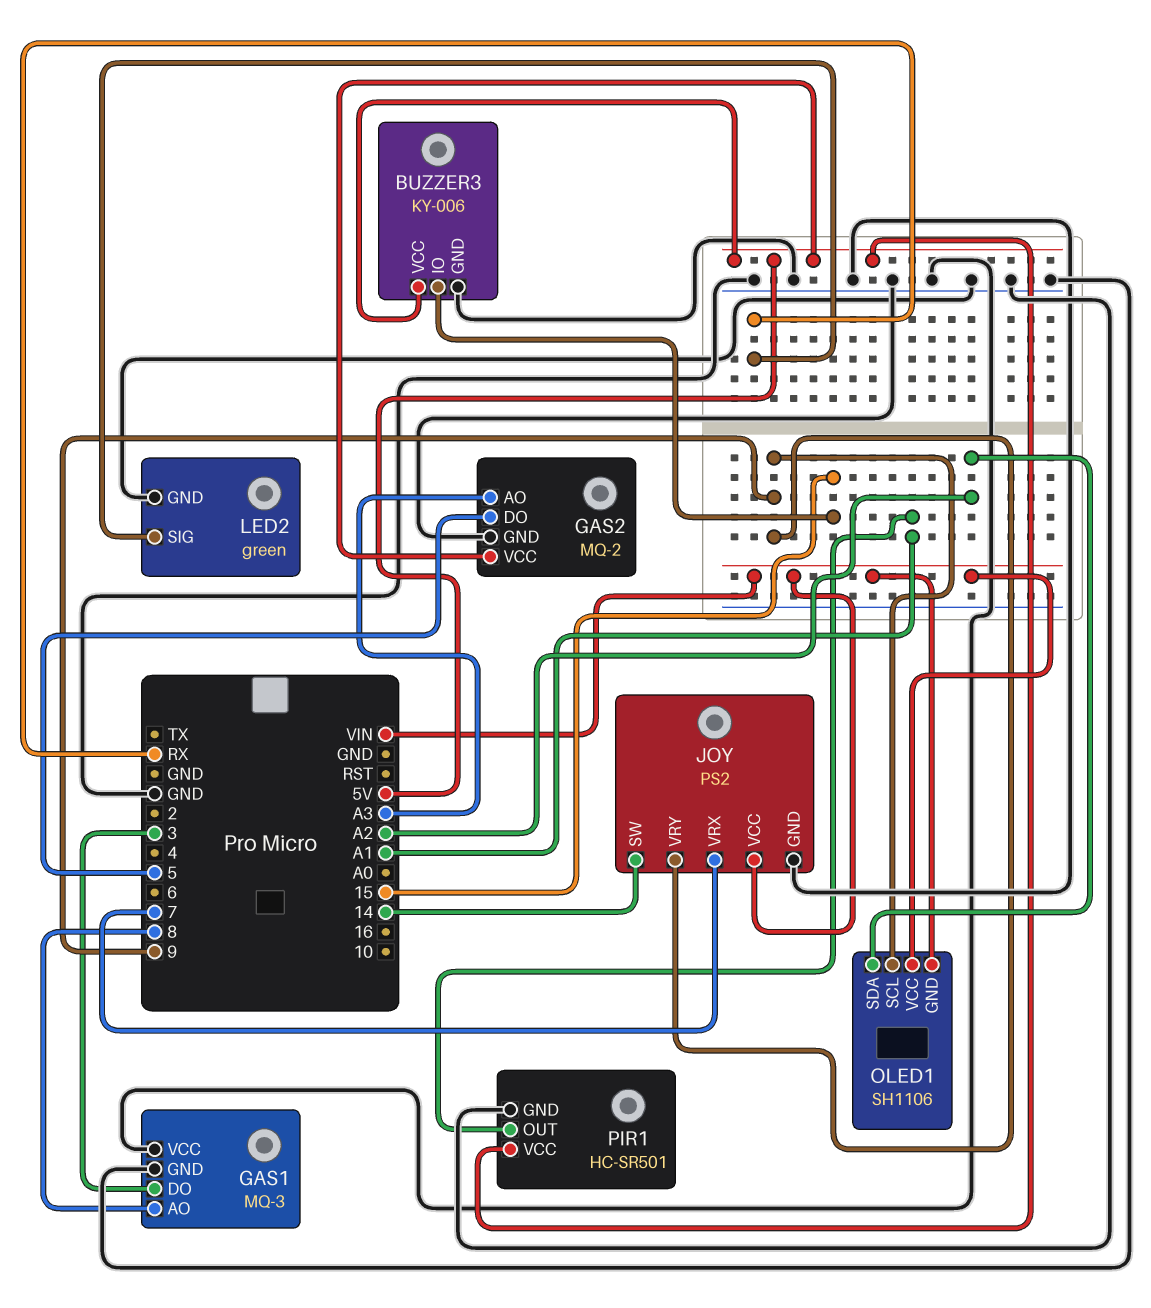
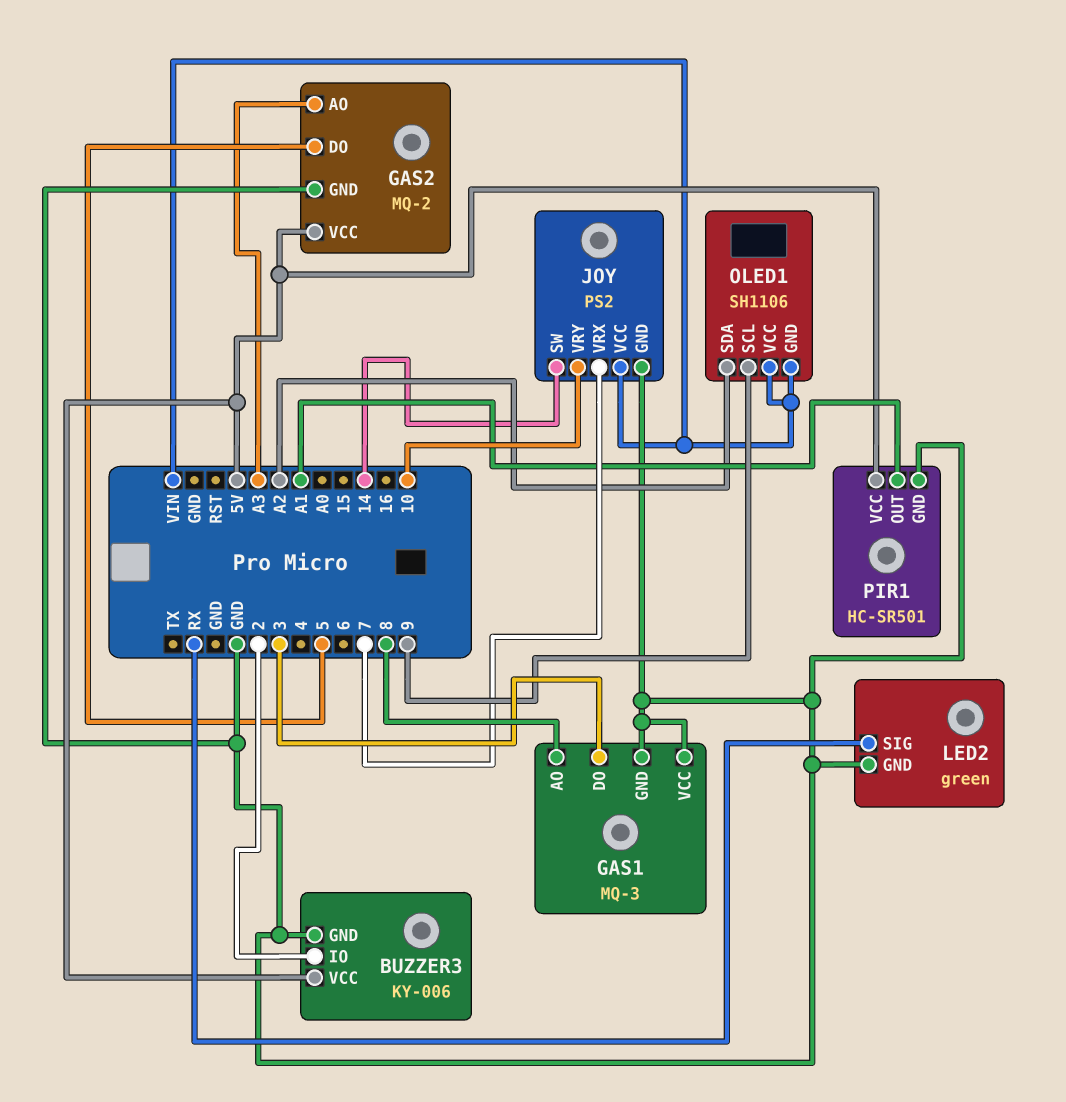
BUZZER3 pin IO: 15 -> 2
JOY pin VRY: 9 -> 10

